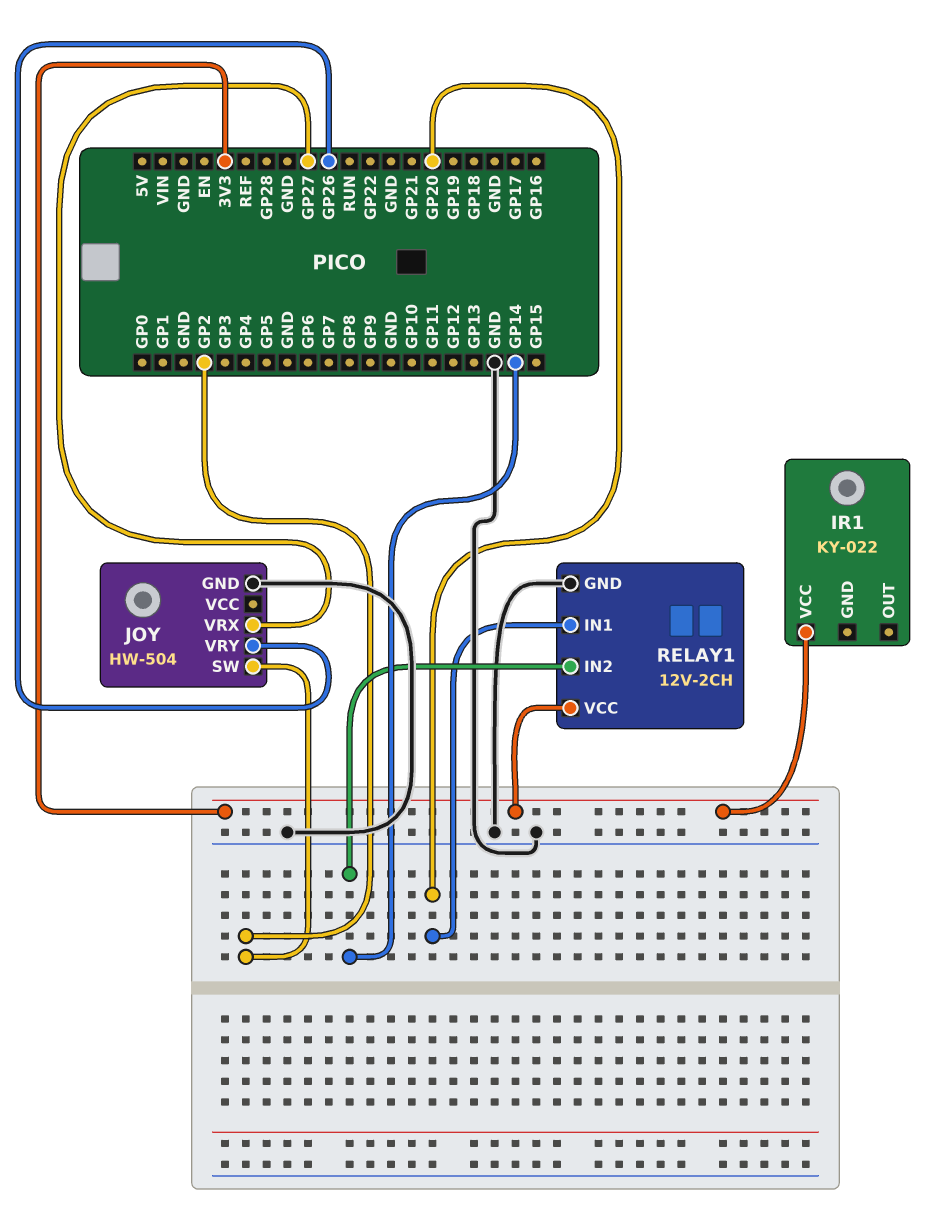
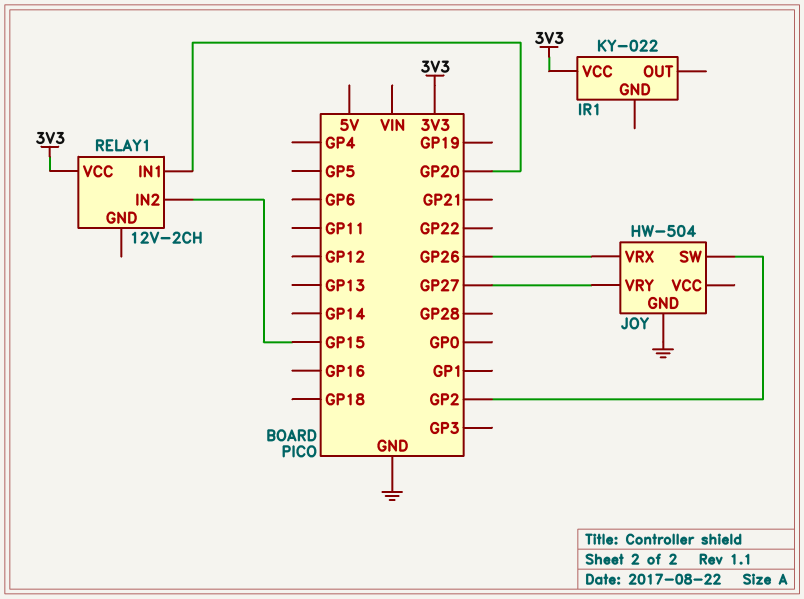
JOY pin VRX: GP27 -> GP26
JOY pin VRY: GP26 -> GP27
RELAY1 pin GND: GND -> none
RELAY1 pin IN2: GP14 -> GP15

